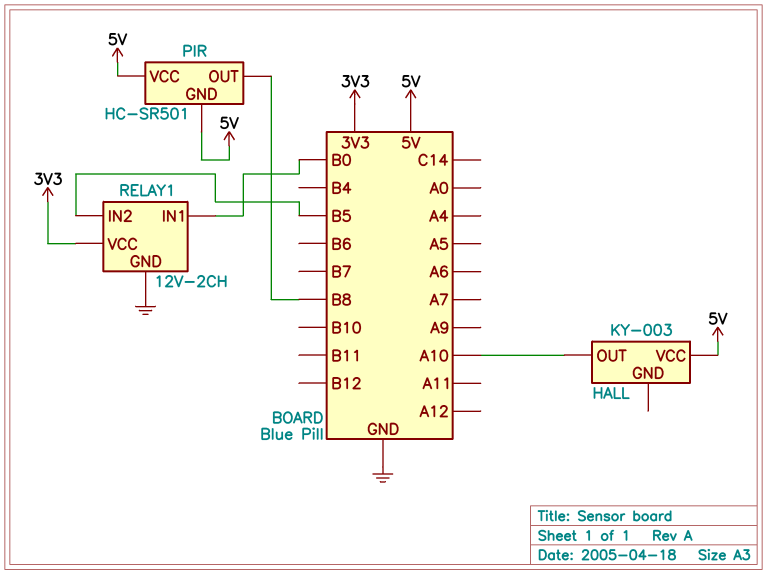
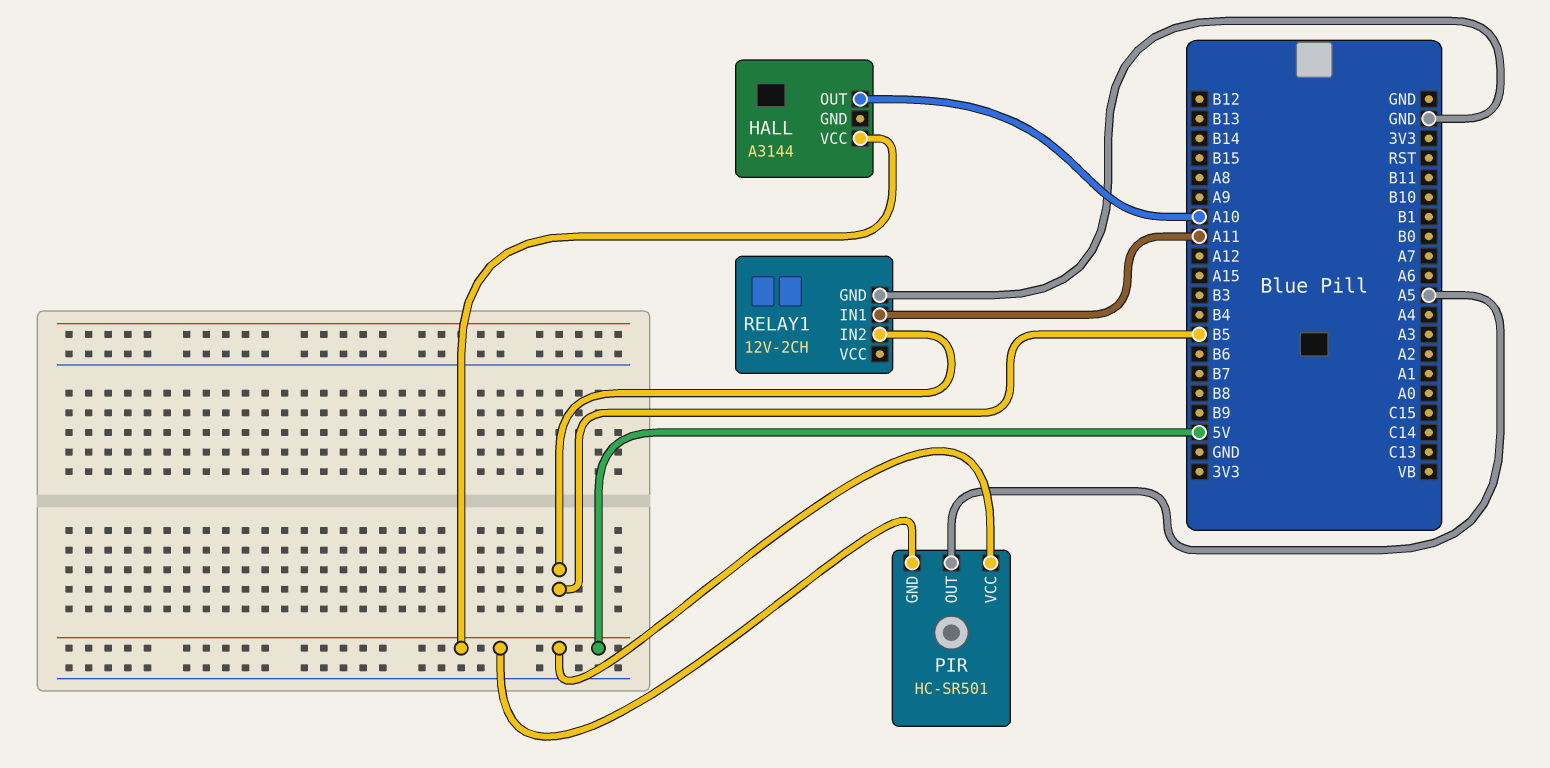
HALL: KY-003 -> A3144
PIR pin OUT: B8 -> A5
RELAY1 pin IN1: B0 -> A11
RELAY1 pin VCC: 3V3 -> none

